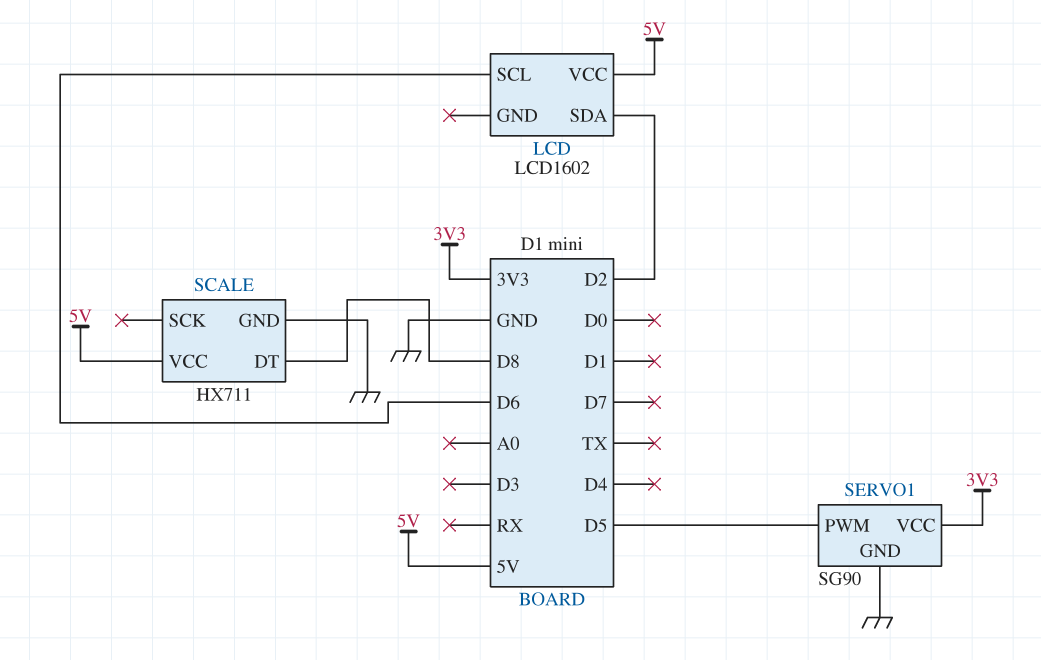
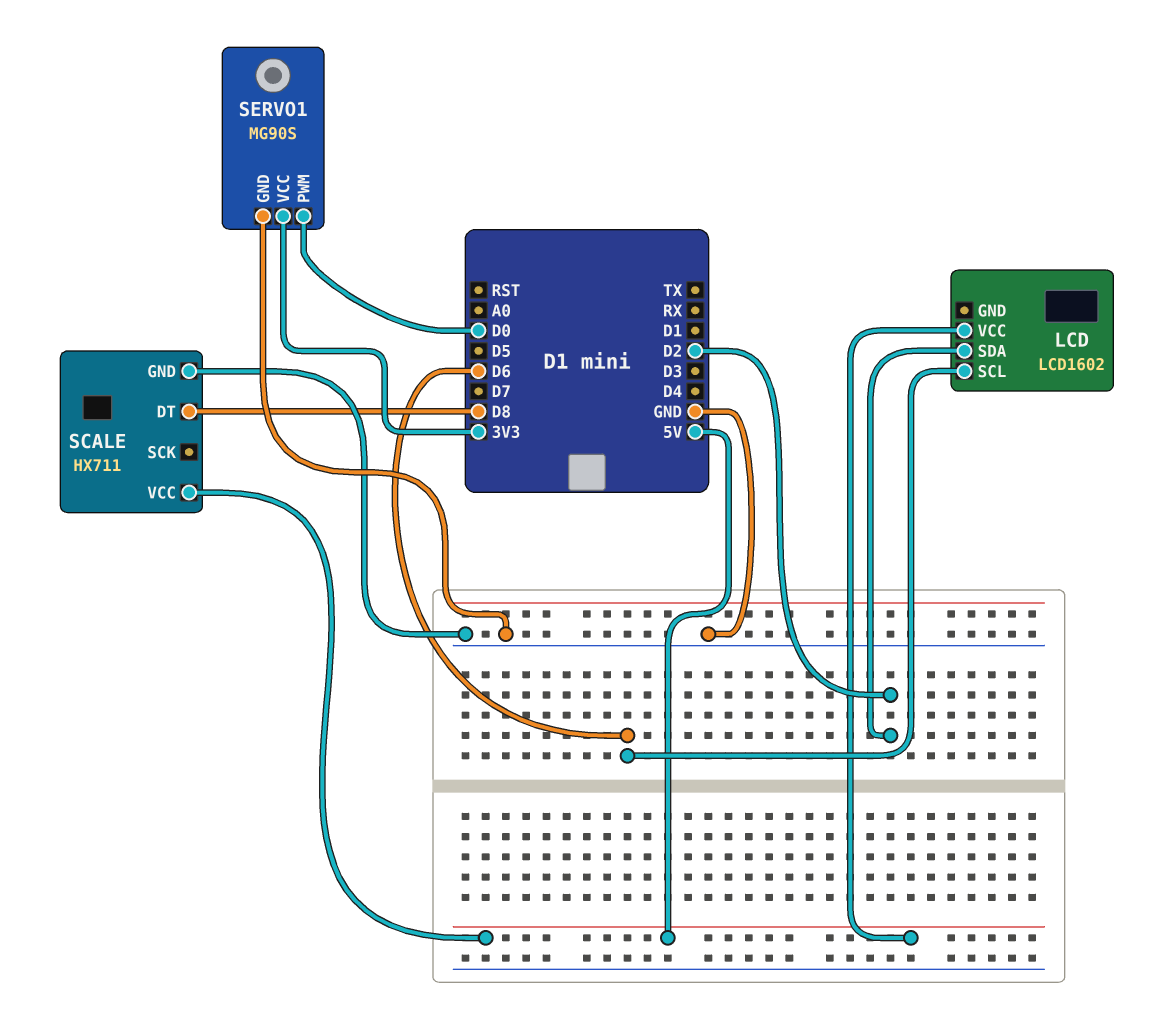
SERVO1: SG90 -> MG90S
SERVO1 pin PWM: D5 -> D0

